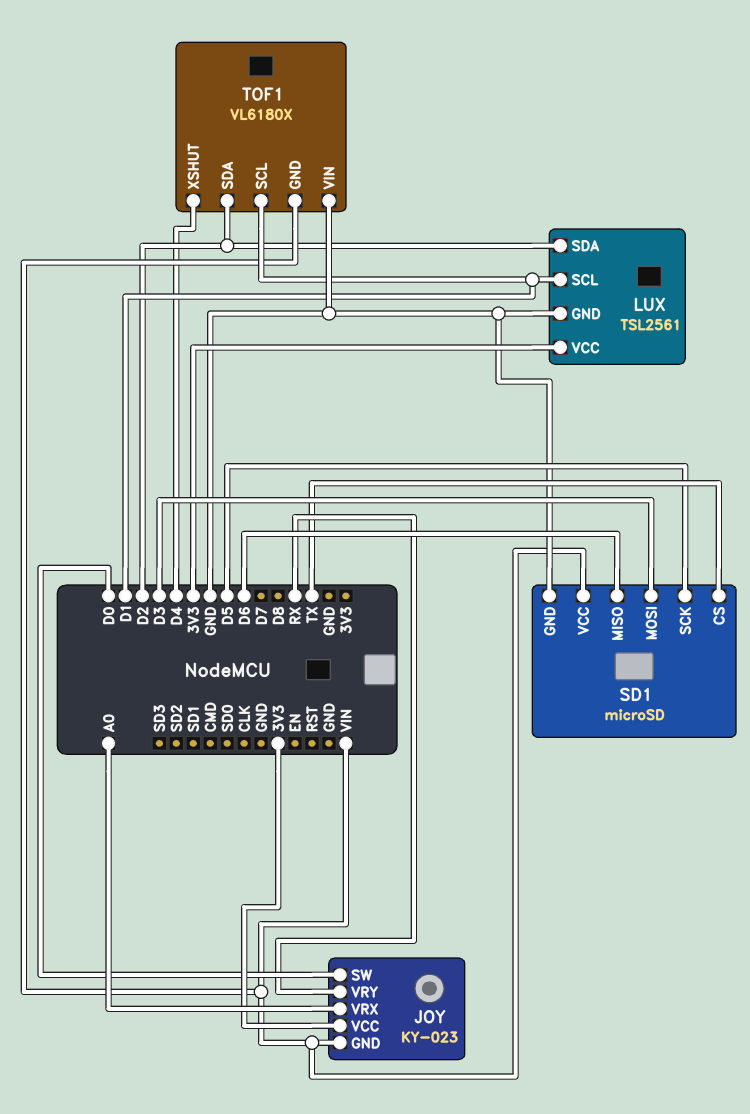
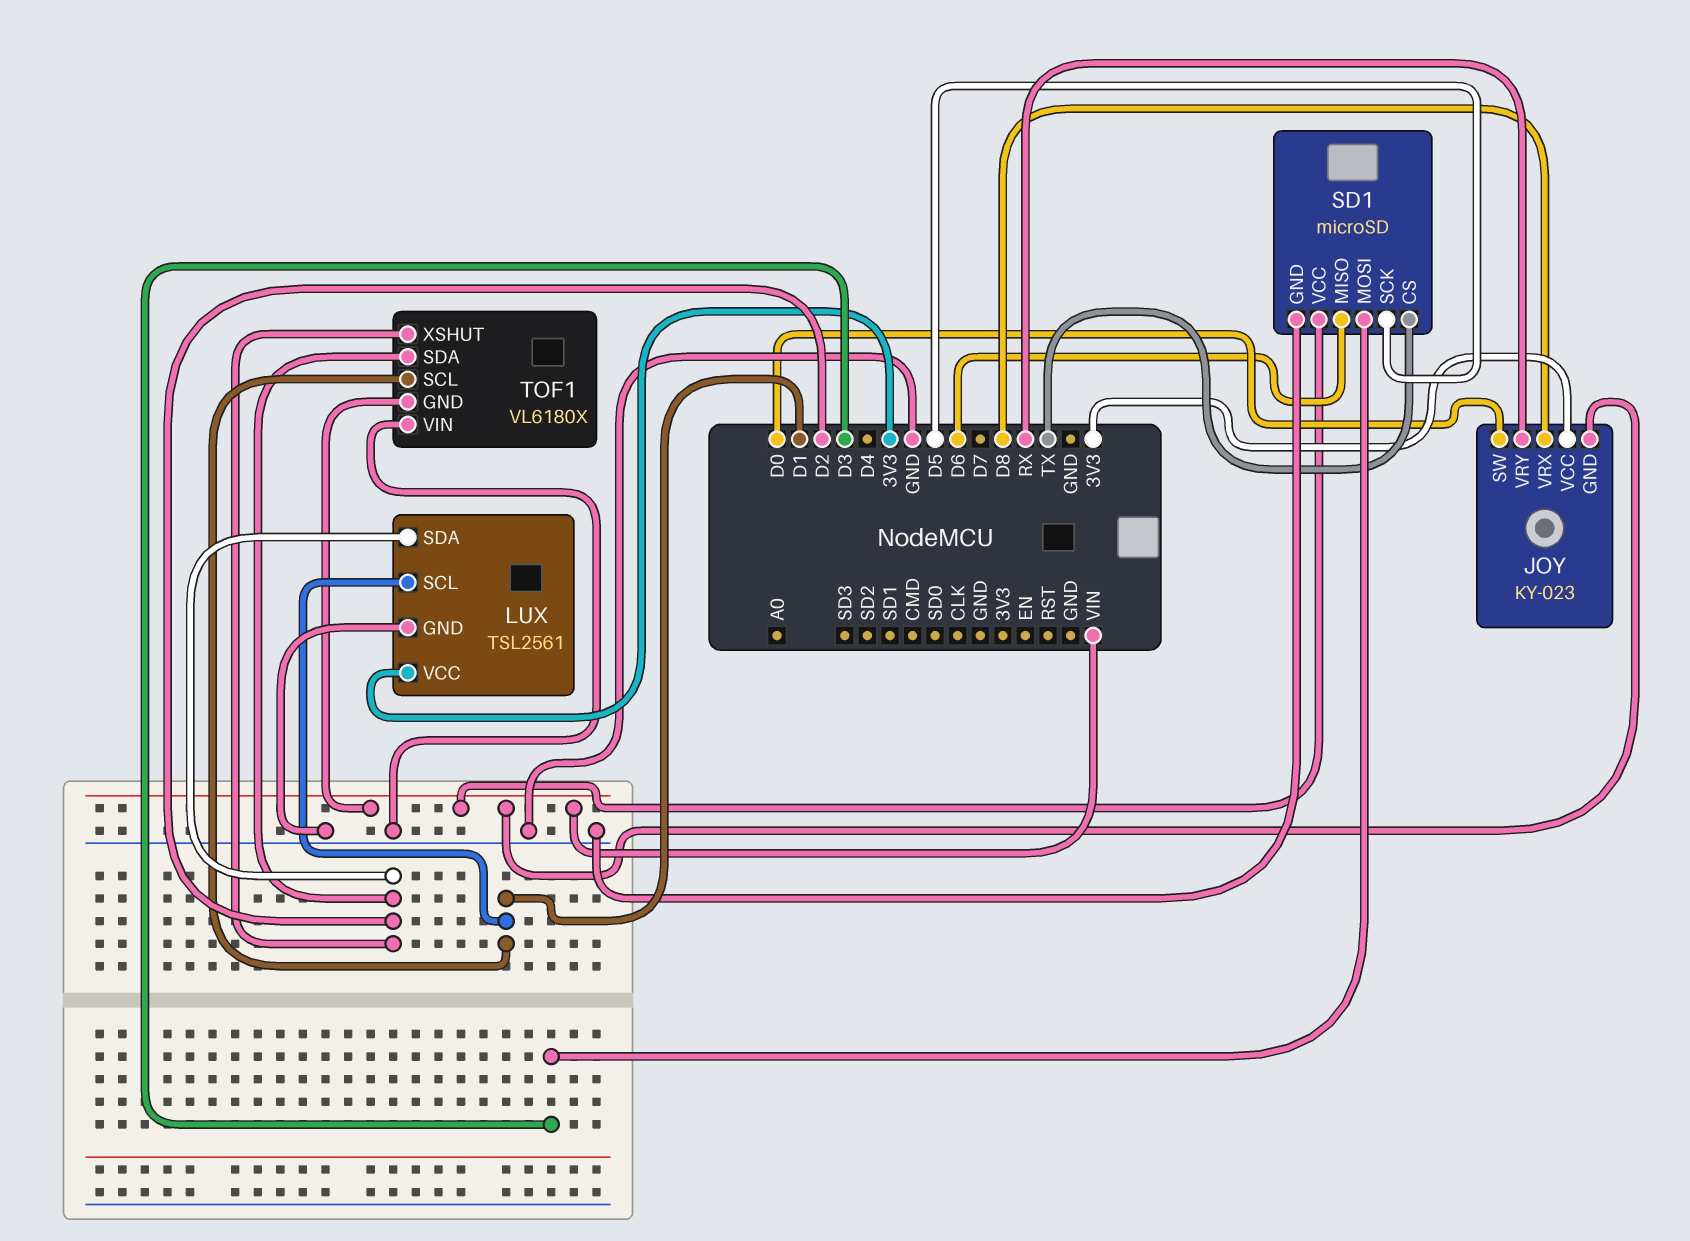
JOY pin VRX: A0 -> D8
TOF1 pin XSHUT: D4 -> D2

